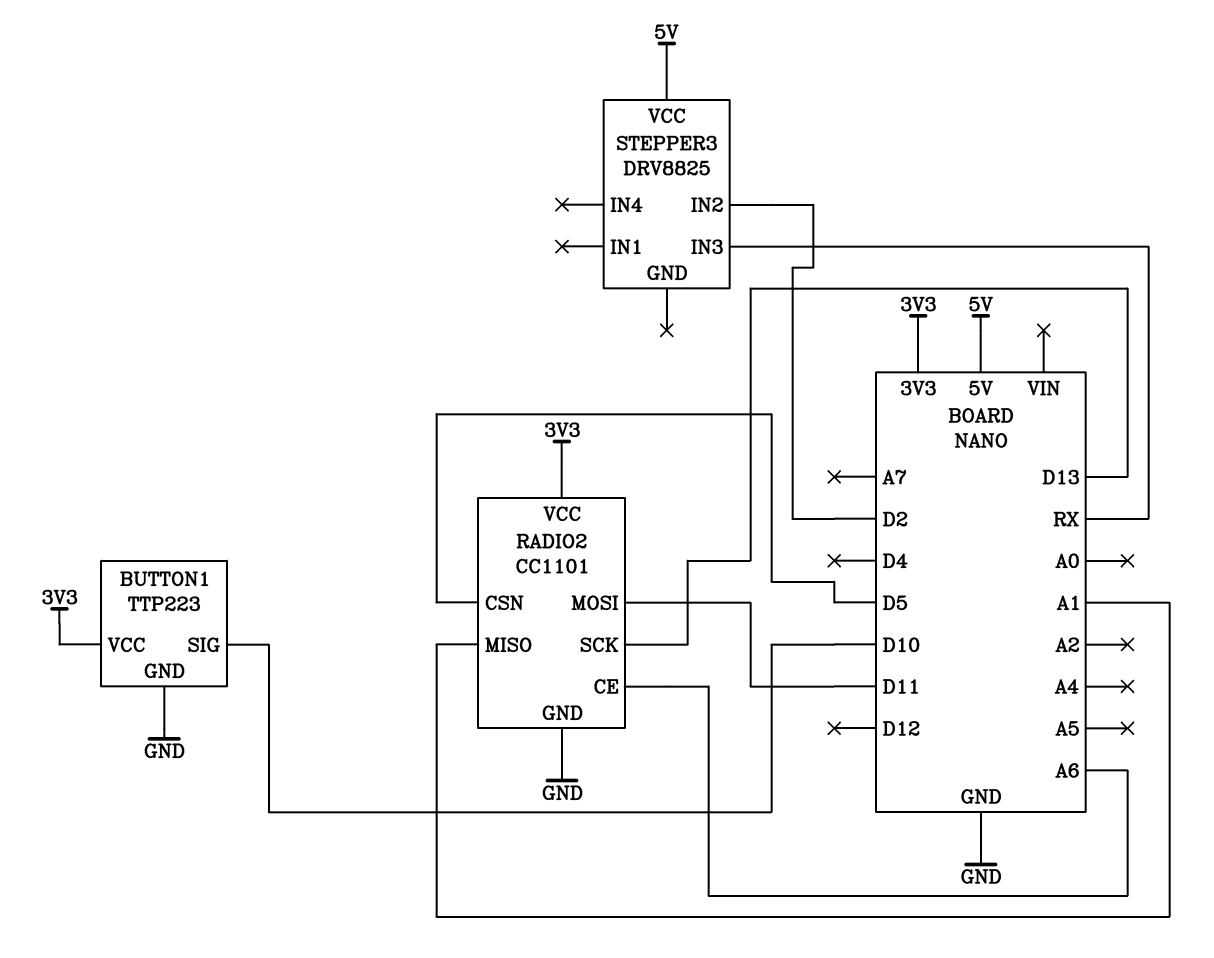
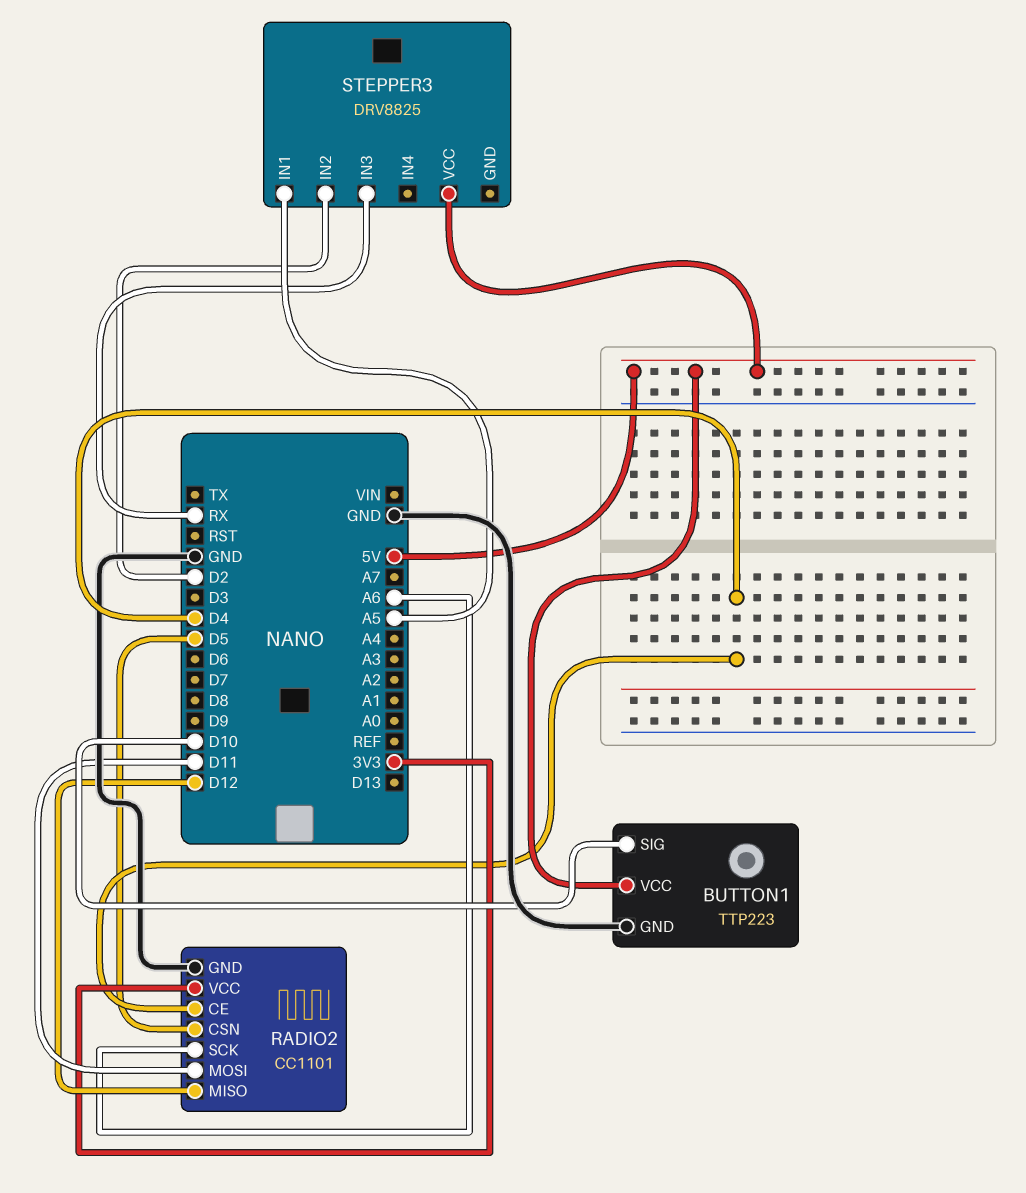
BUTTON1 pin VCC: 3V3 -> 5V
RADIO2 pin CE: A6 -> D4
RADIO2 pin MISO: A1 -> D12
RADIO2 pin SCK: D13 -> A6
STEPPER3 pin IN1: none -> A5

